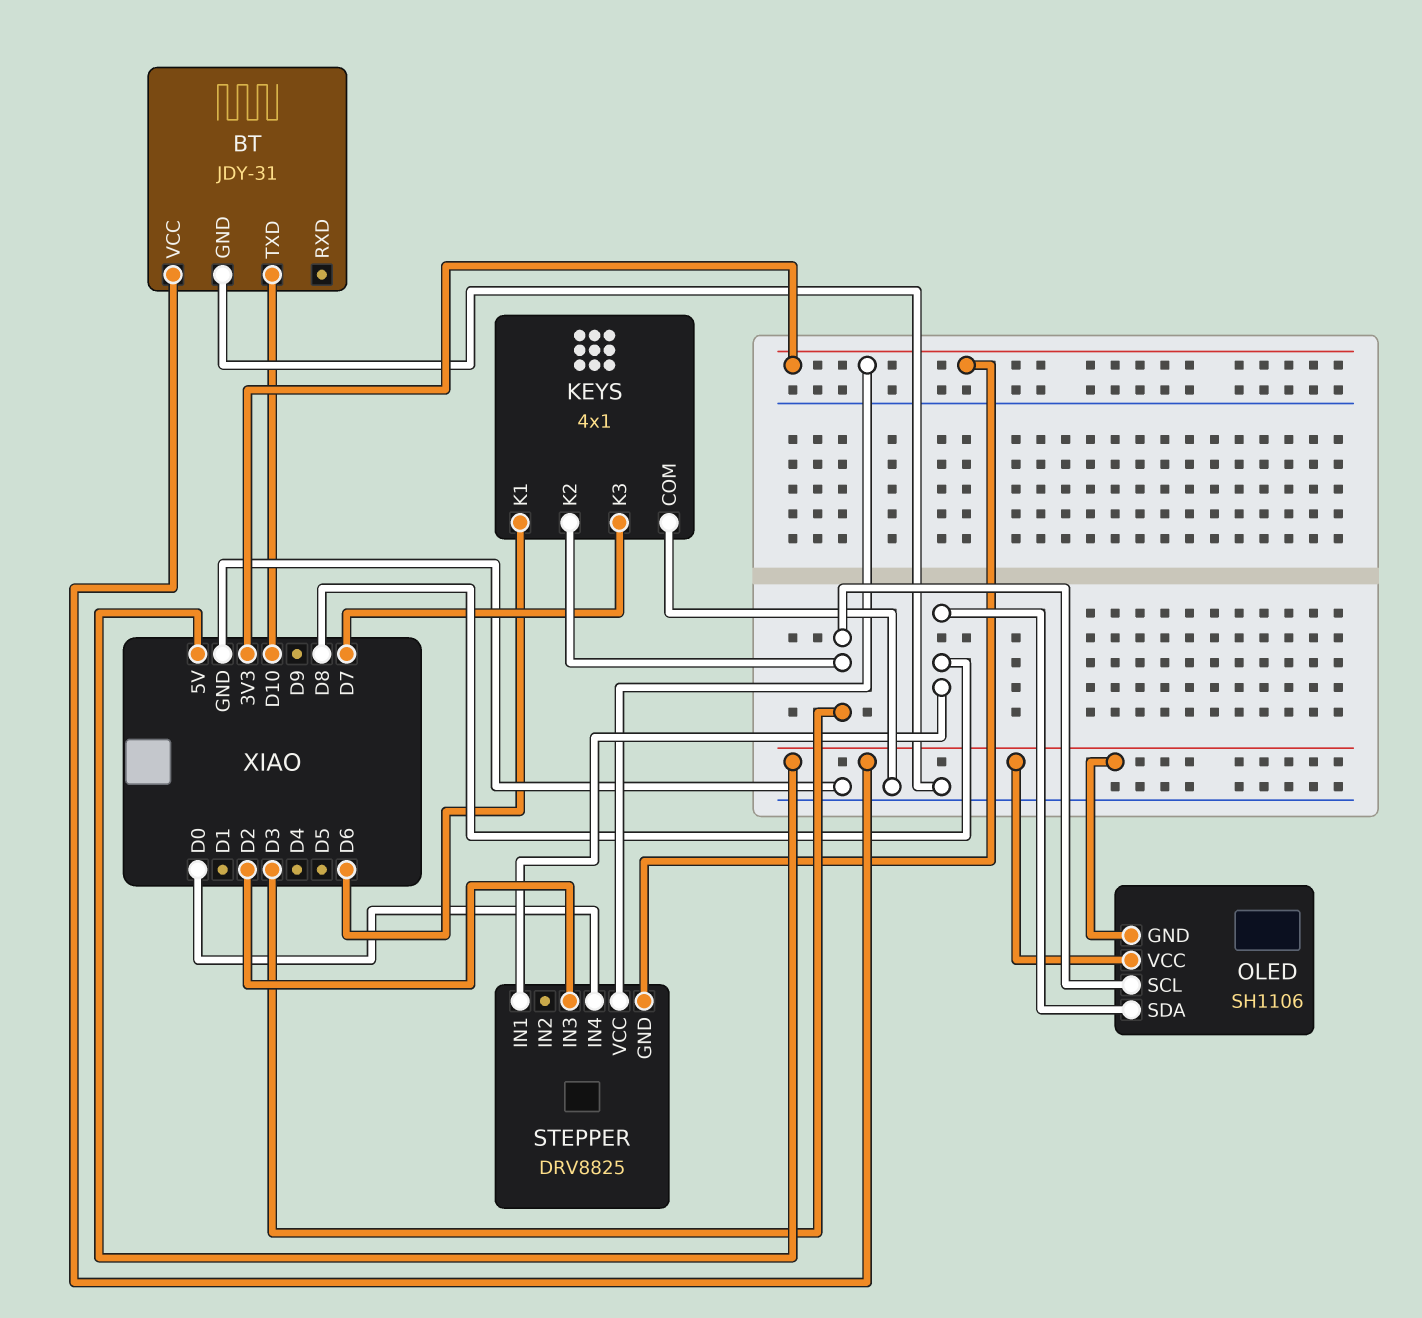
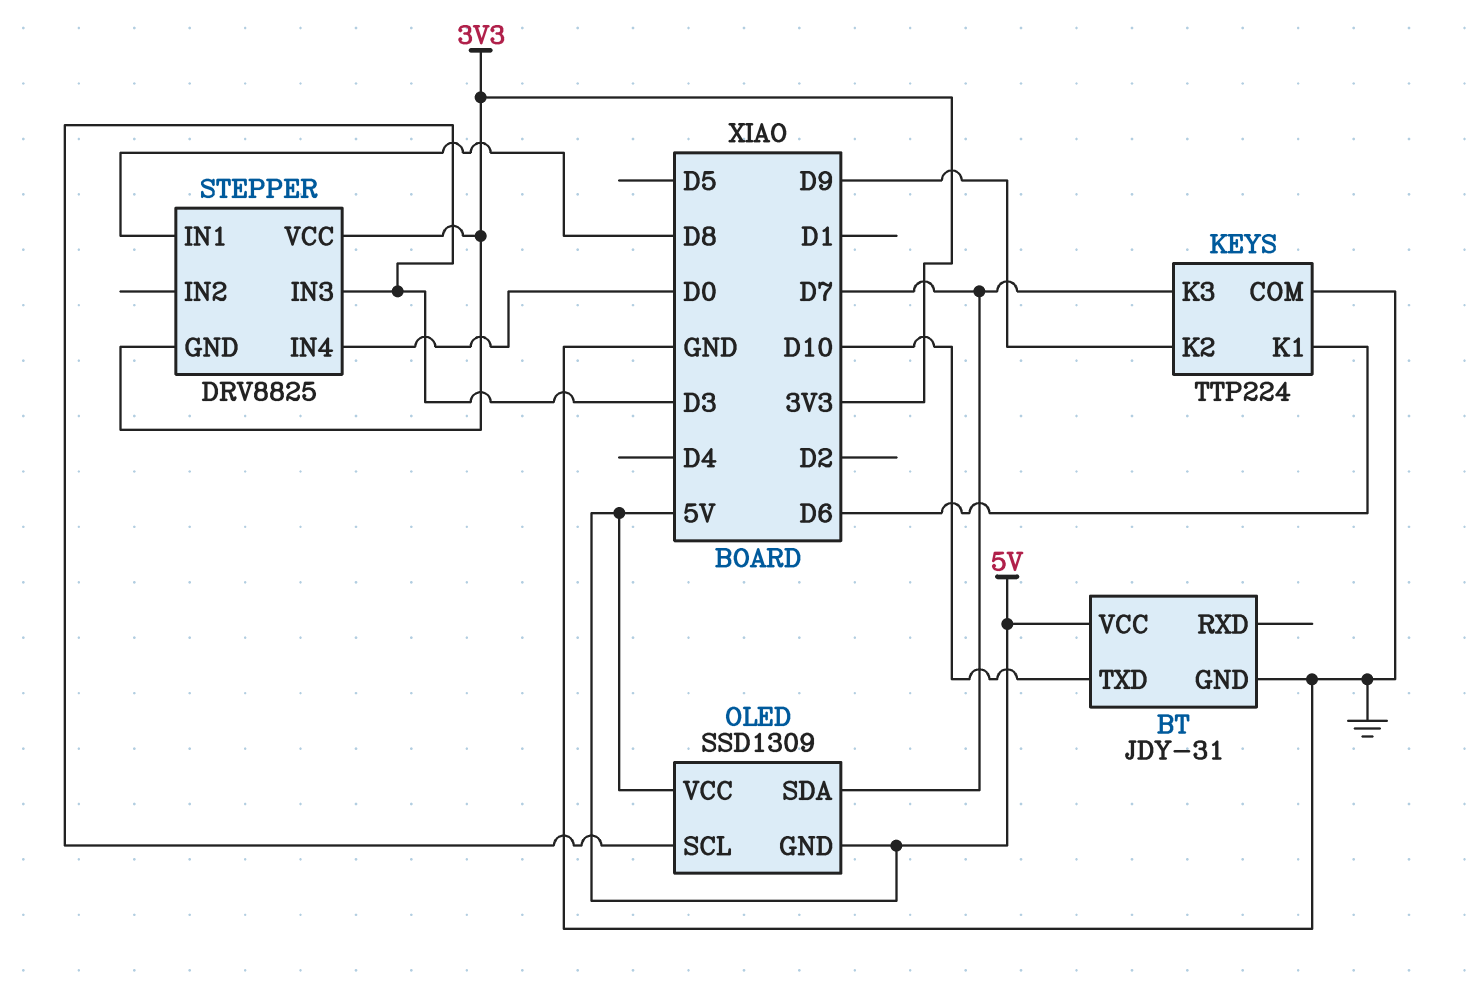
KEYS: 4x1 -> TTP224
KEYS pin K2: D3 -> D9
OLED: SH1106 -> SSD1309
OLED pin SDA: D8 -> D7
STEPPER pin IN3: D2 -> D3

